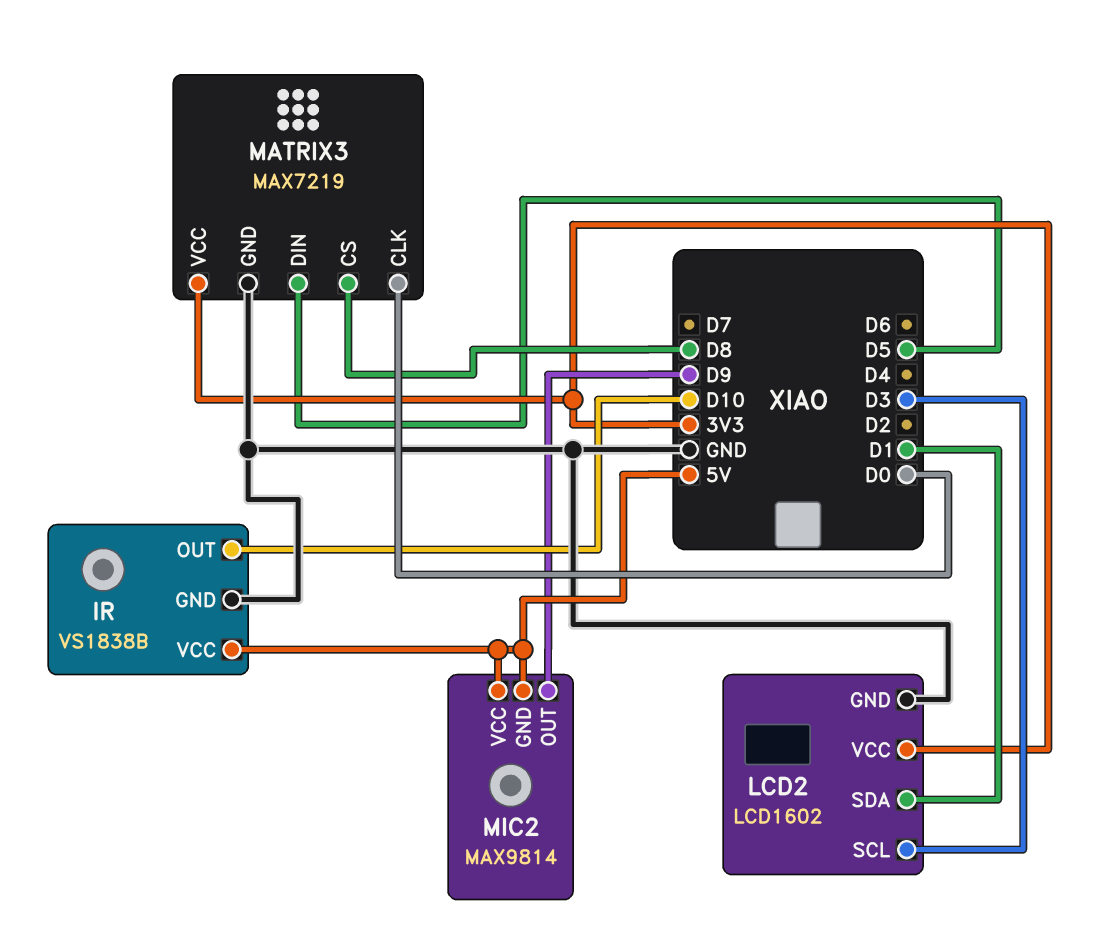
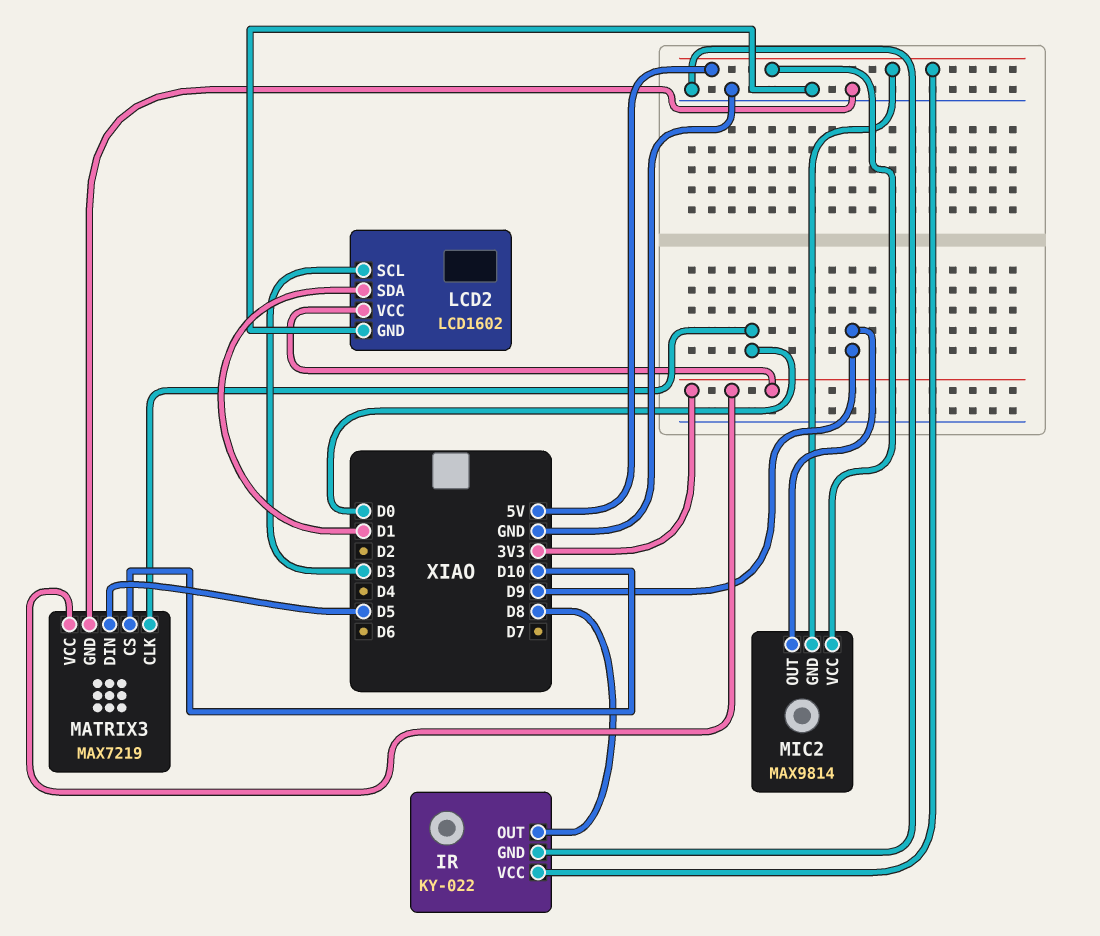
IR: VS1838B -> KY-022
IR pin OUT: D10 -> D8
MATRIX3 pin CS: D8 -> D10

